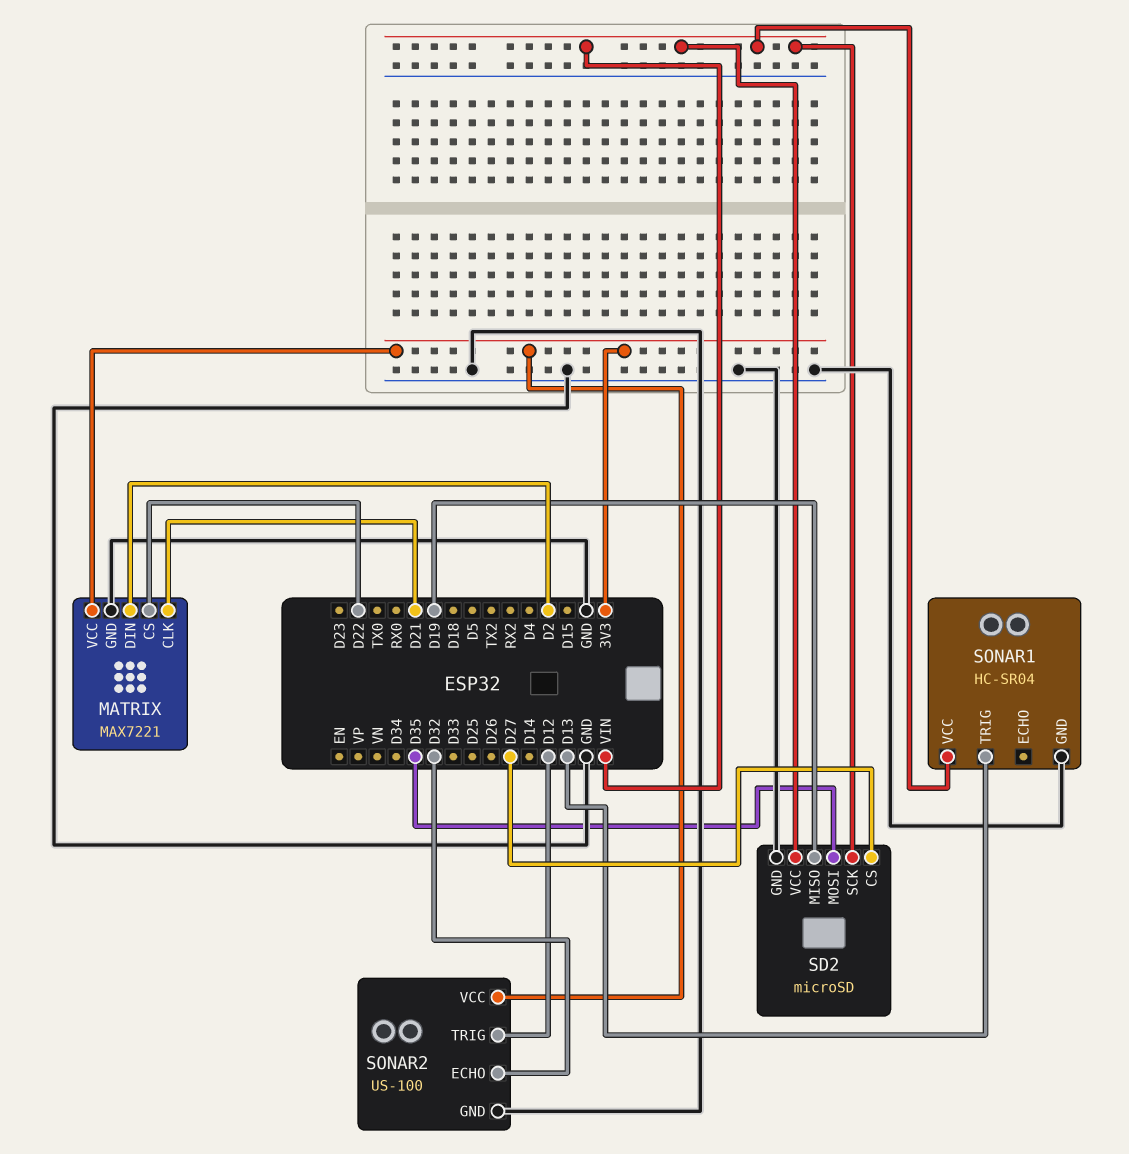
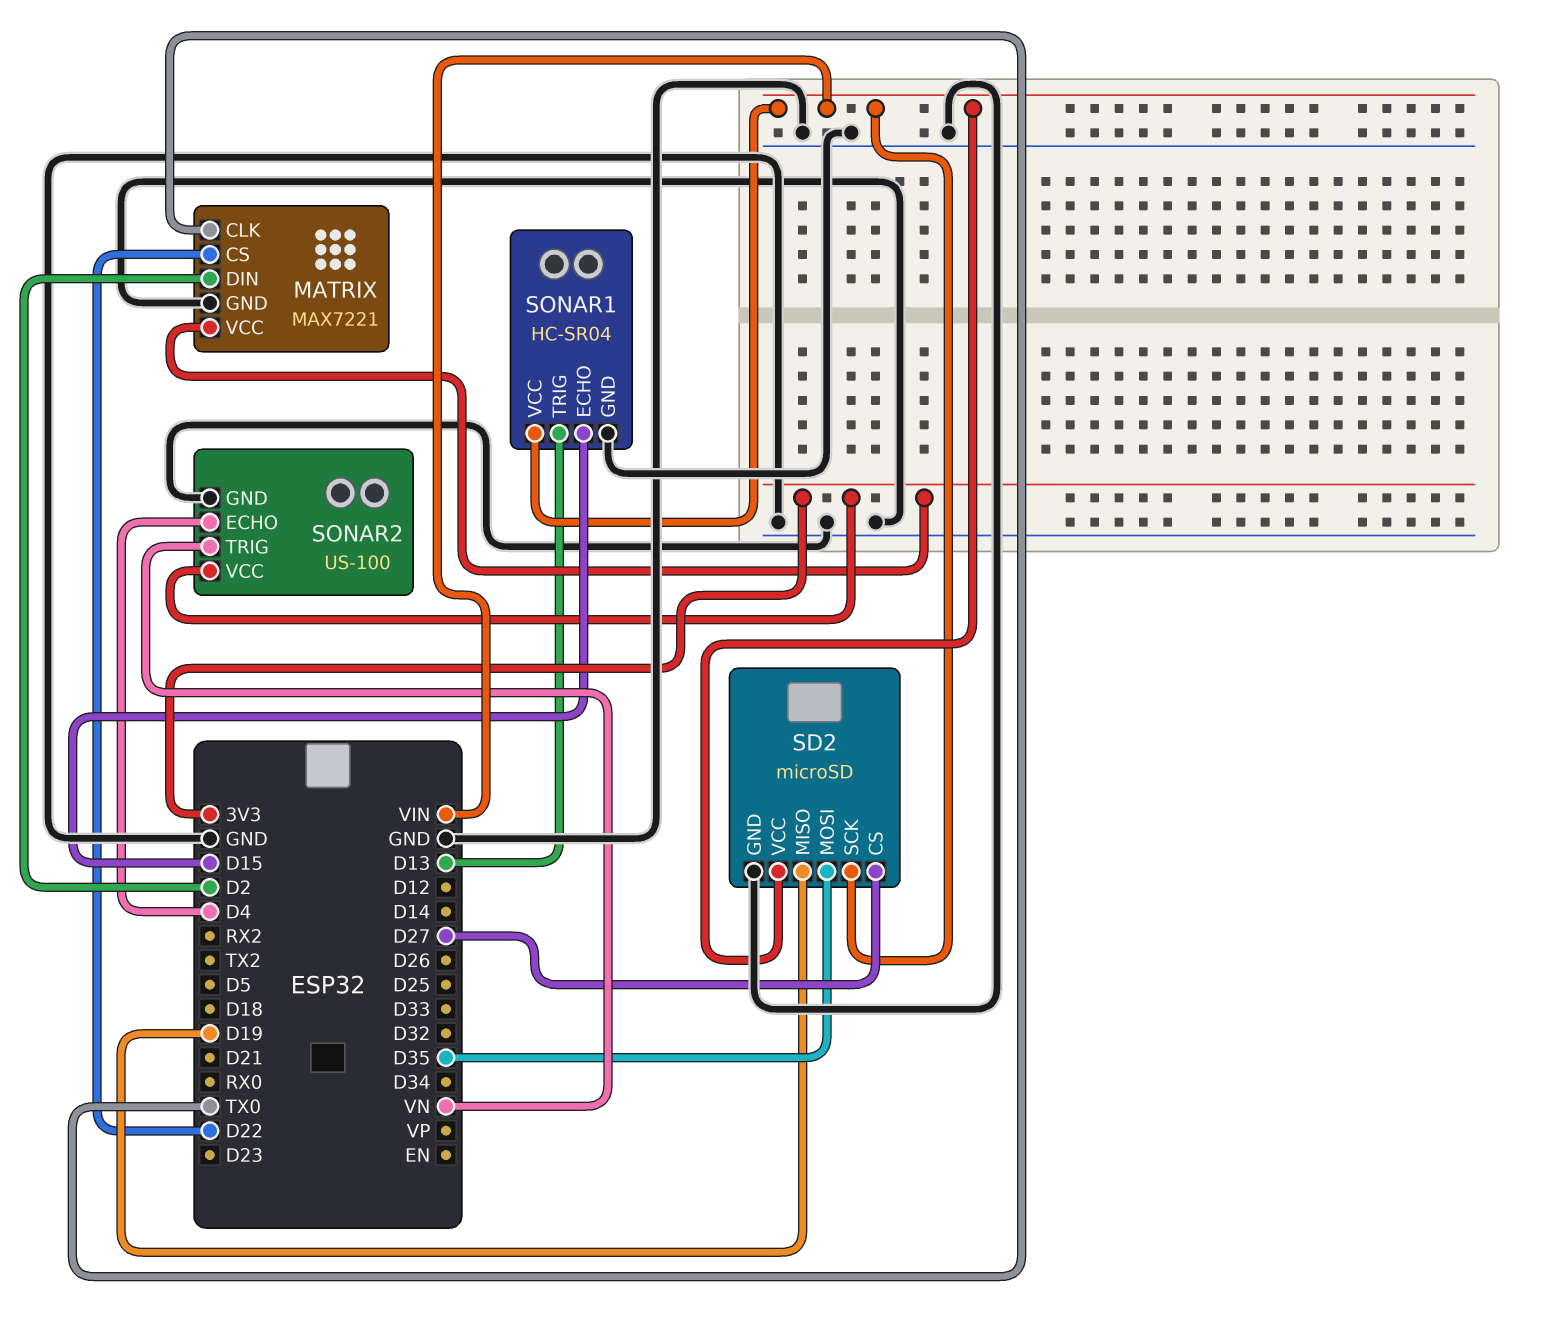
MATRIX pin CLK: D21 -> TX0
SONAR1 pin ECHO: none -> D15
SONAR2 pin ECHO: D32 -> D4
SONAR2 pin TRIG: D12 -> VN

